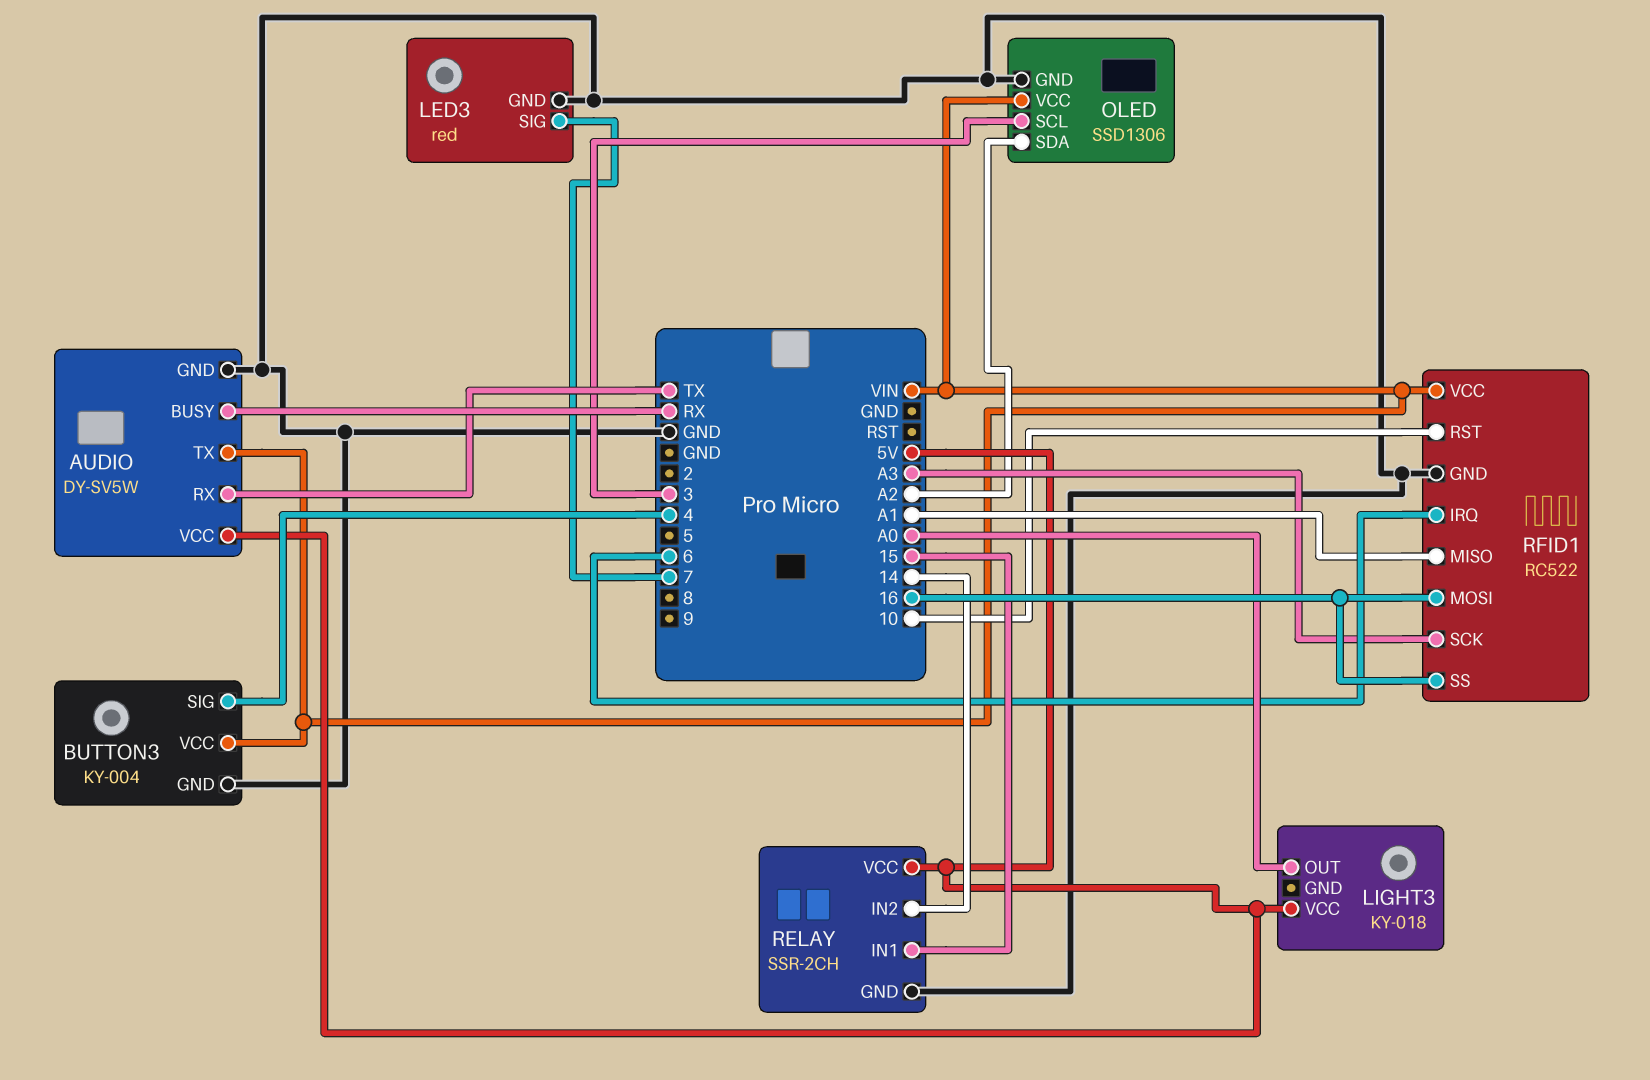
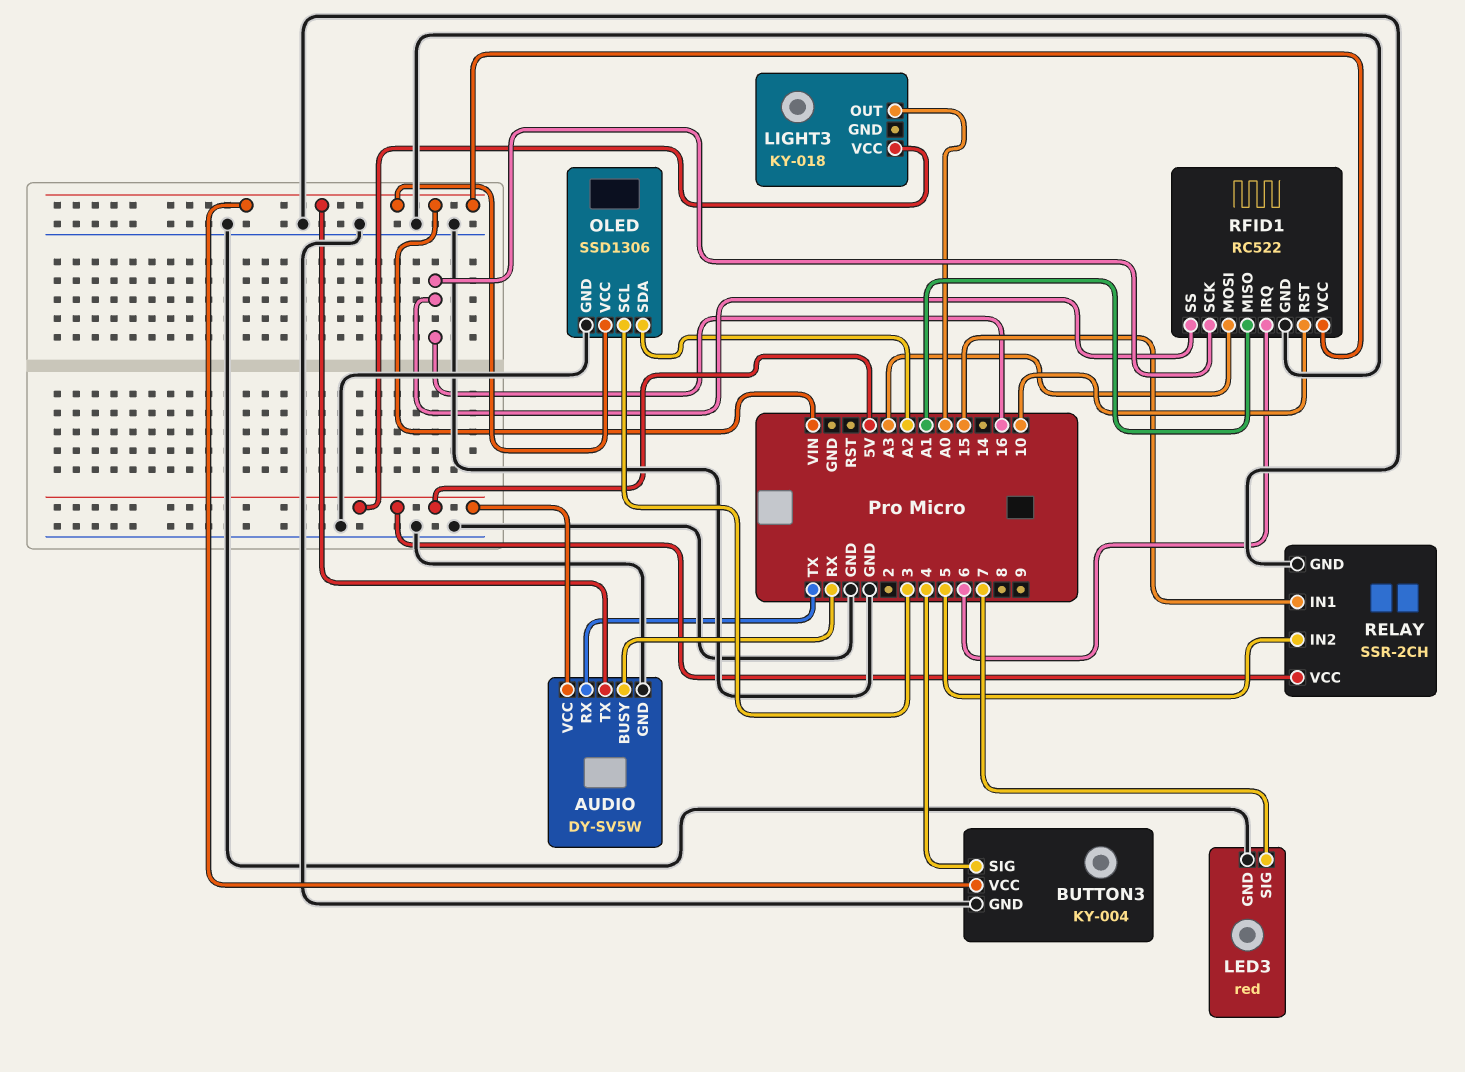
RELAY pin IN2: 14 -> 5
RFID1 pin MOSI: 16 -> A3
RFID1 pin SCK: A3 -> 16

